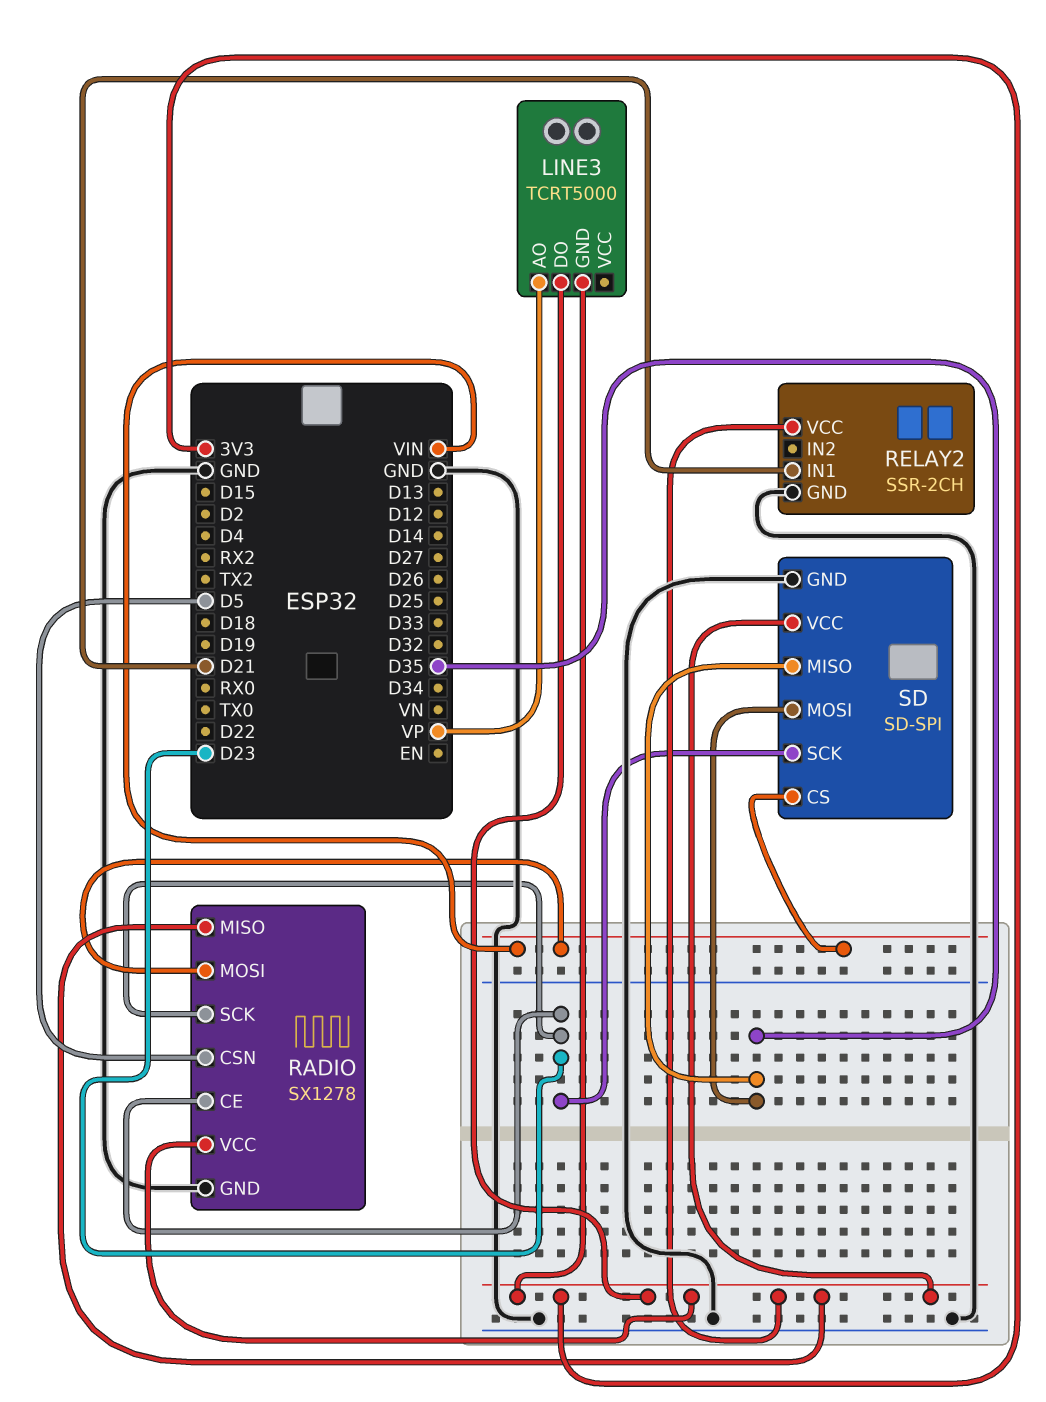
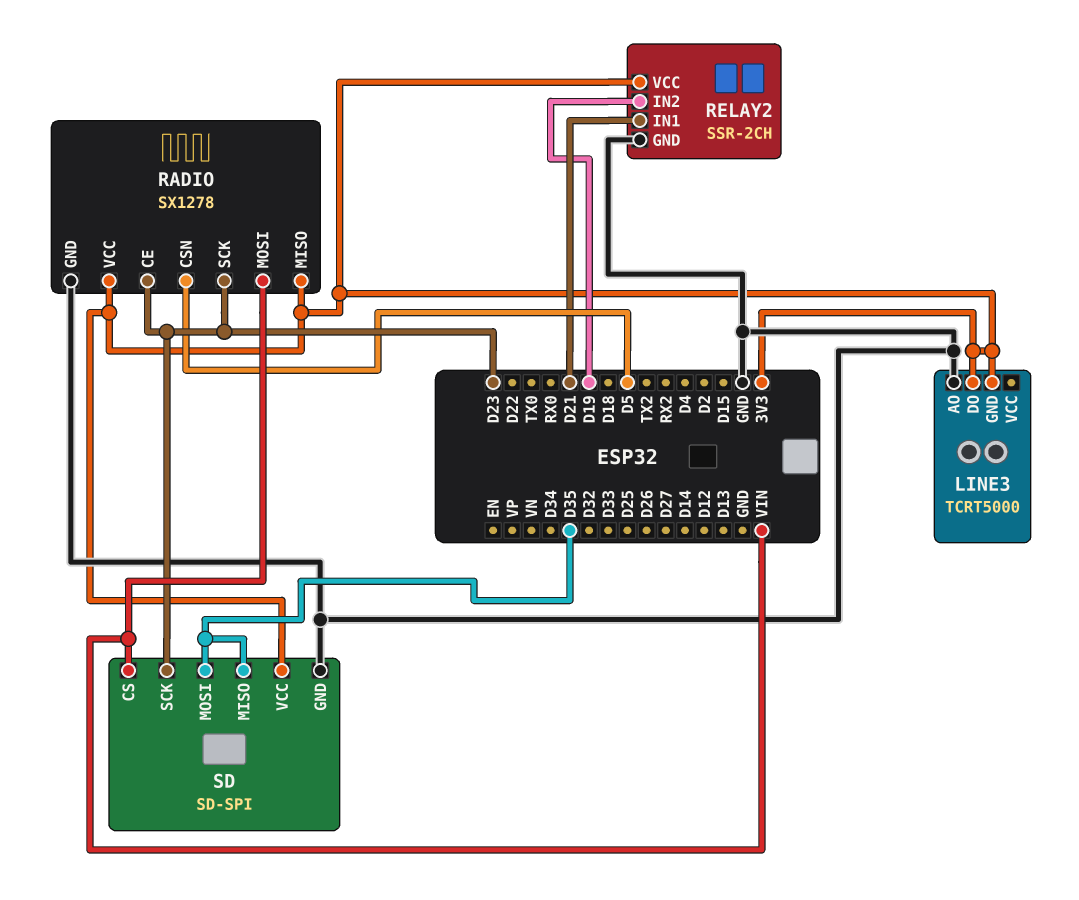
LINE3 pin AO: VP -> GND
RELAY2 pin IN2: none -> D19

